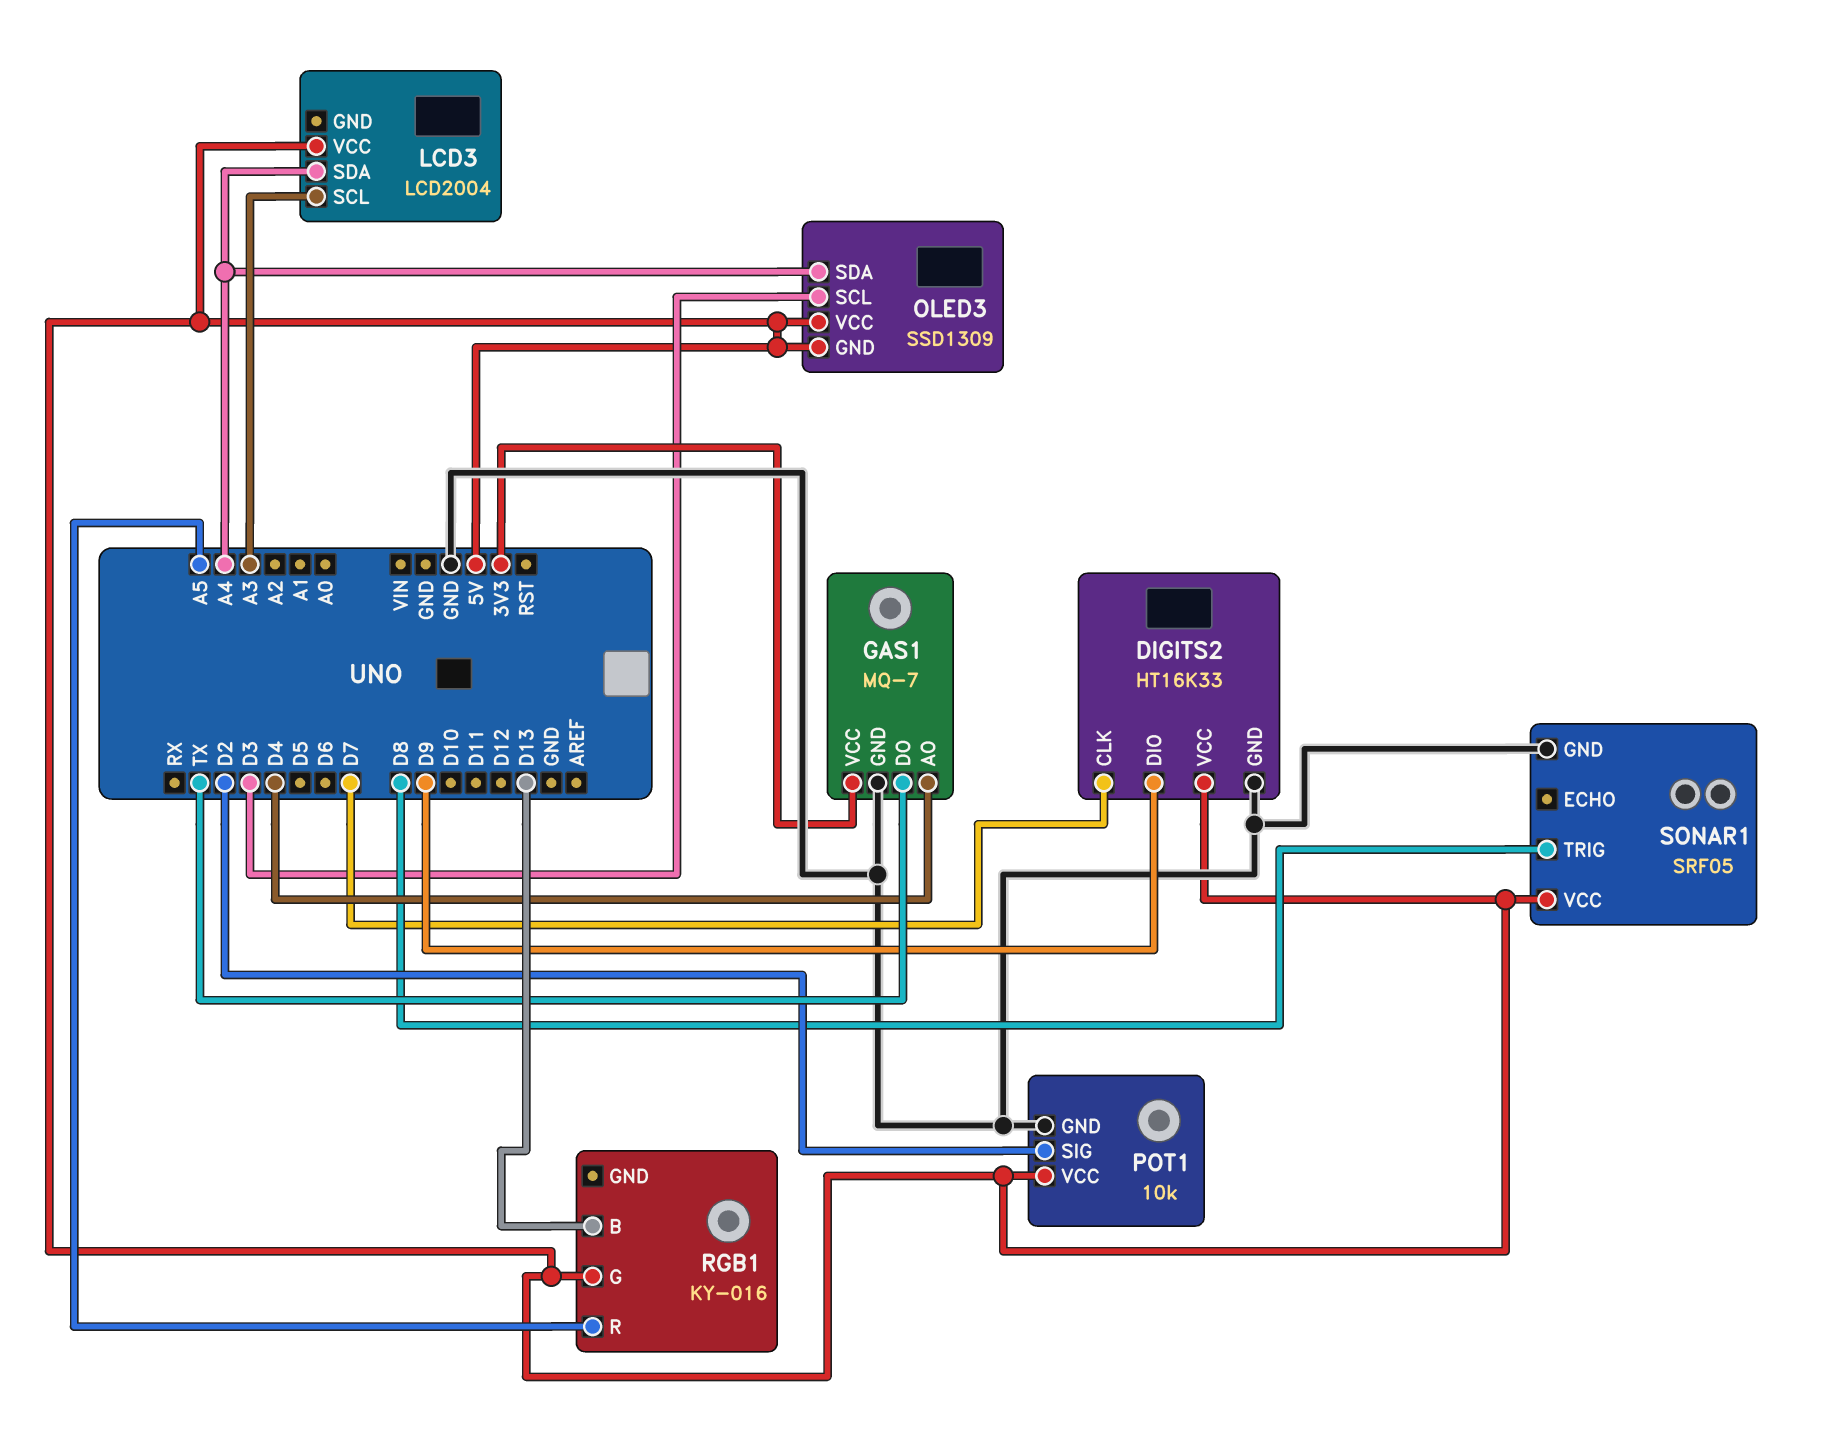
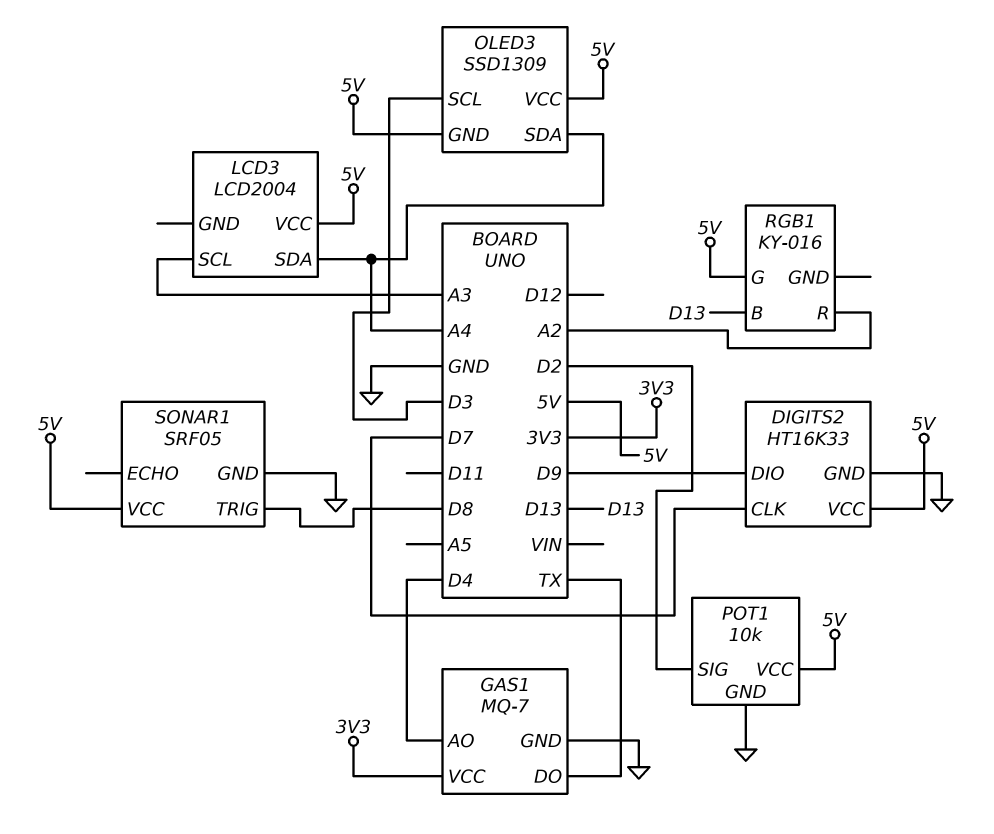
RGB1 pin R: A5 -> A2

